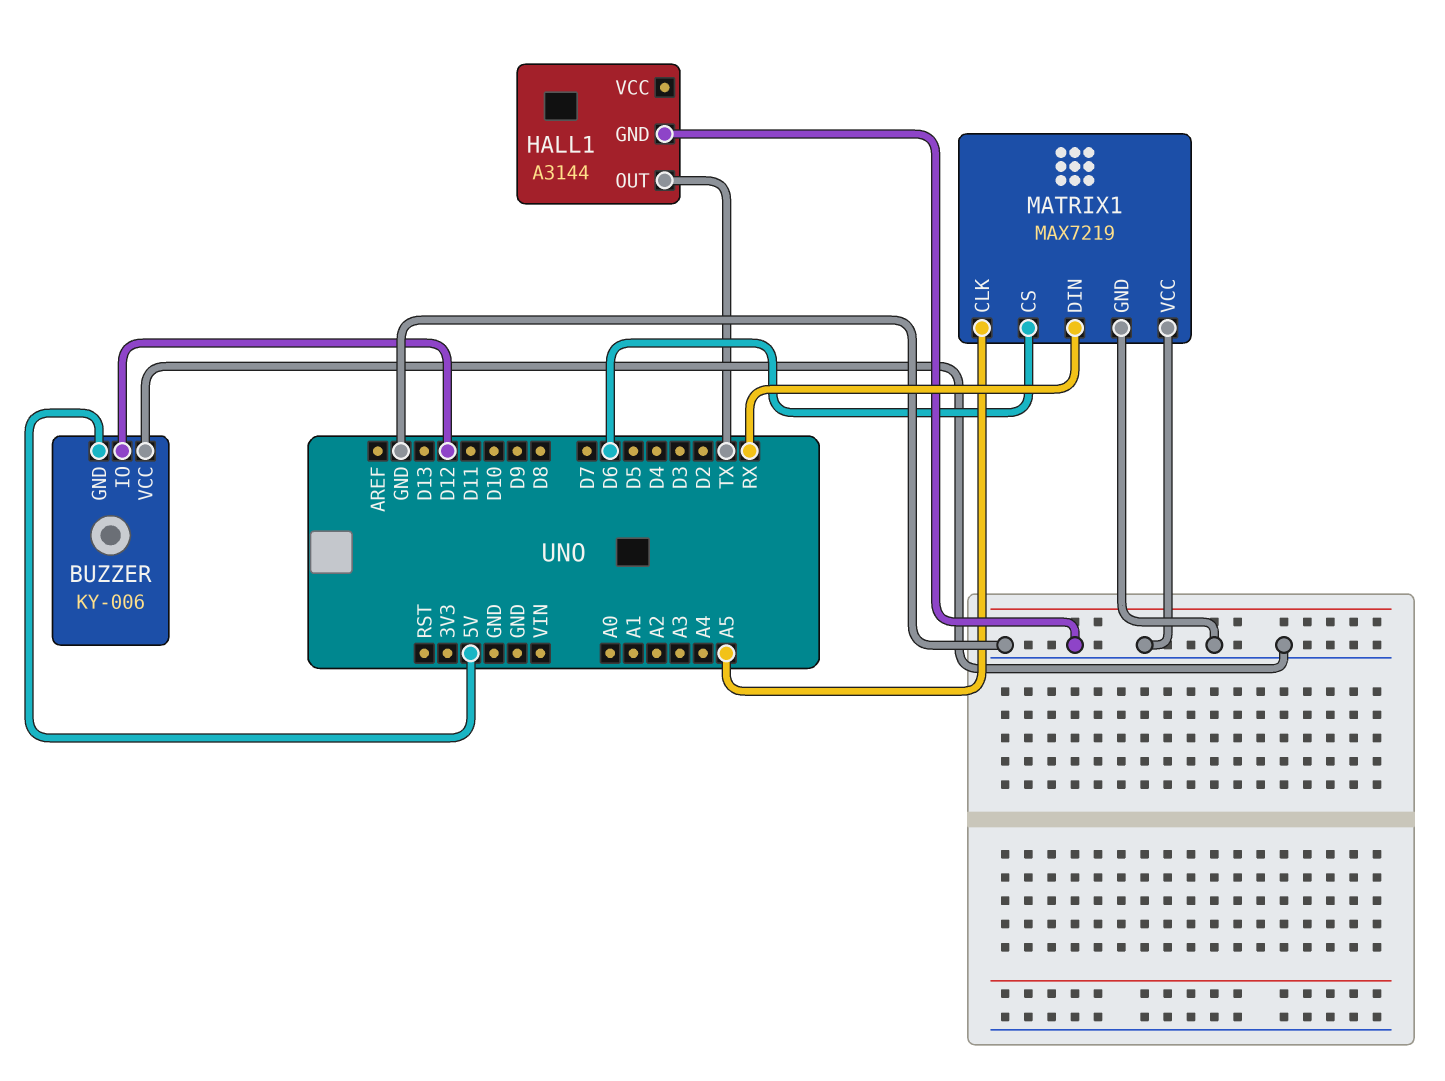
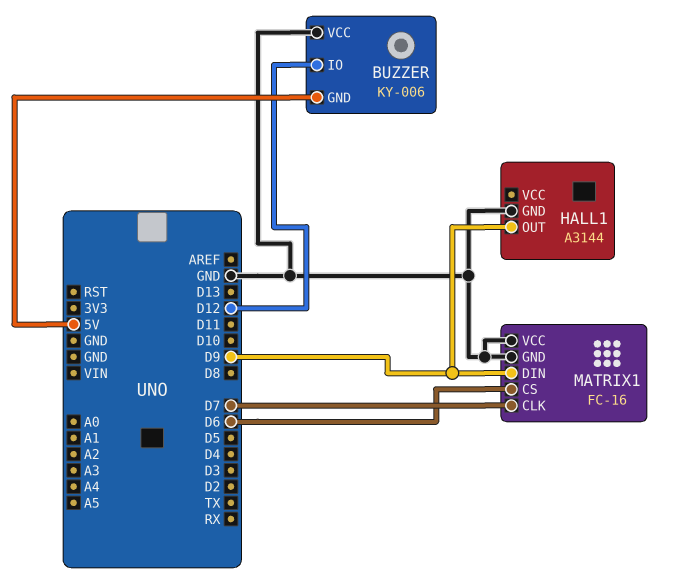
HALL1 pin OUT: TX -> D9
MATRIX1: MAX7219 -> FC-16
MATRIX1 pin CLK: A5 -> D7
MATRIX1 pin DIN: RX -> D9

